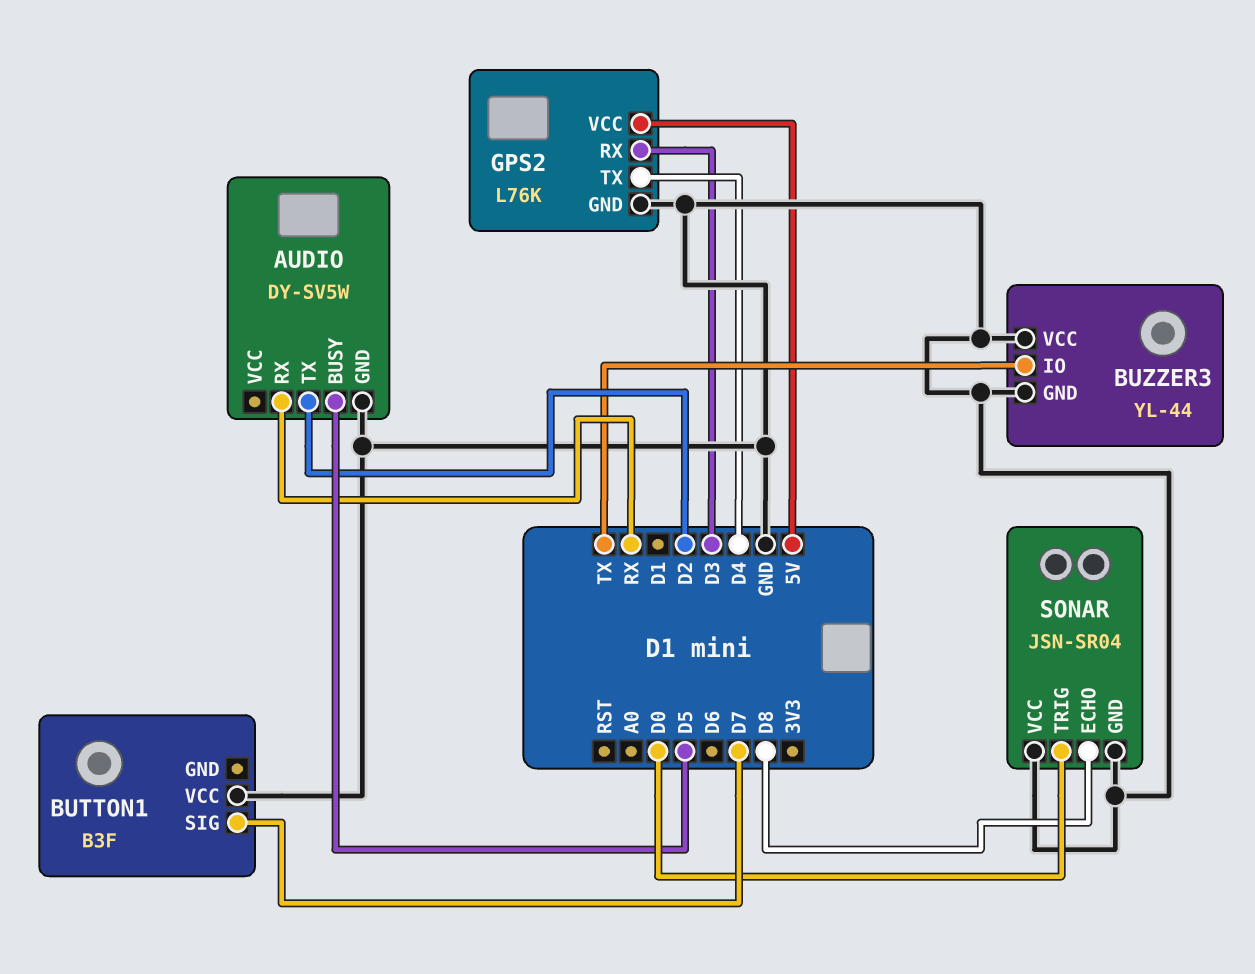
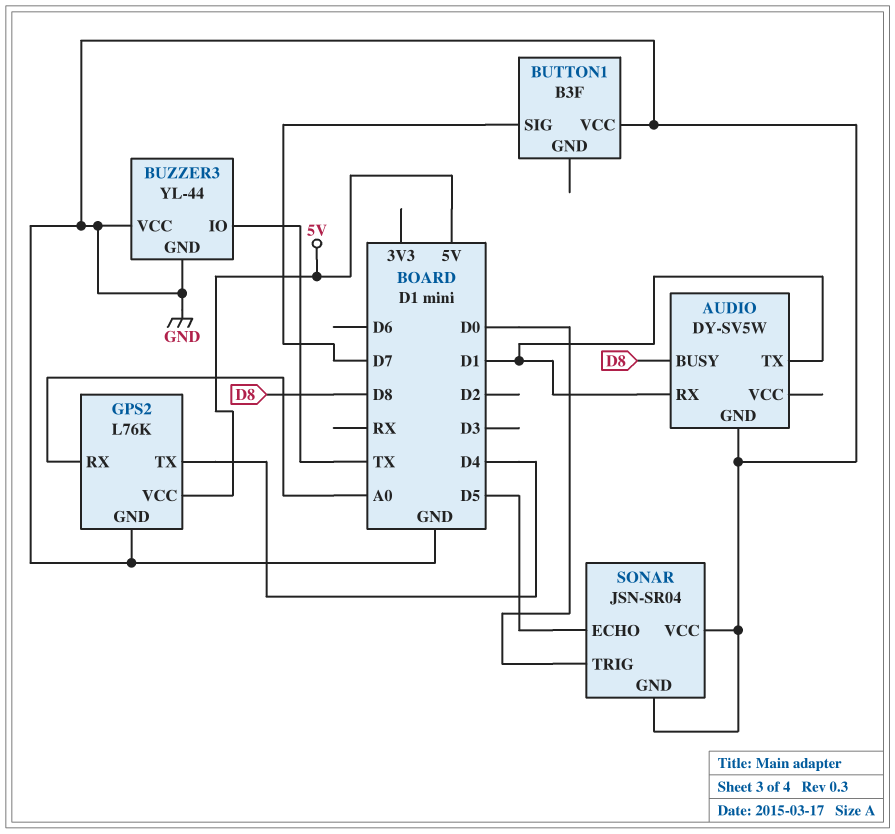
AUDIO pin BUSY: D5 -> D8
AUDIO pin RX: RX -> D1
AUDIO pin TX: D2 -> D1
GPS2 pin RX: D3 -> A0
SONAR pin ECHO: D8 -> D5

